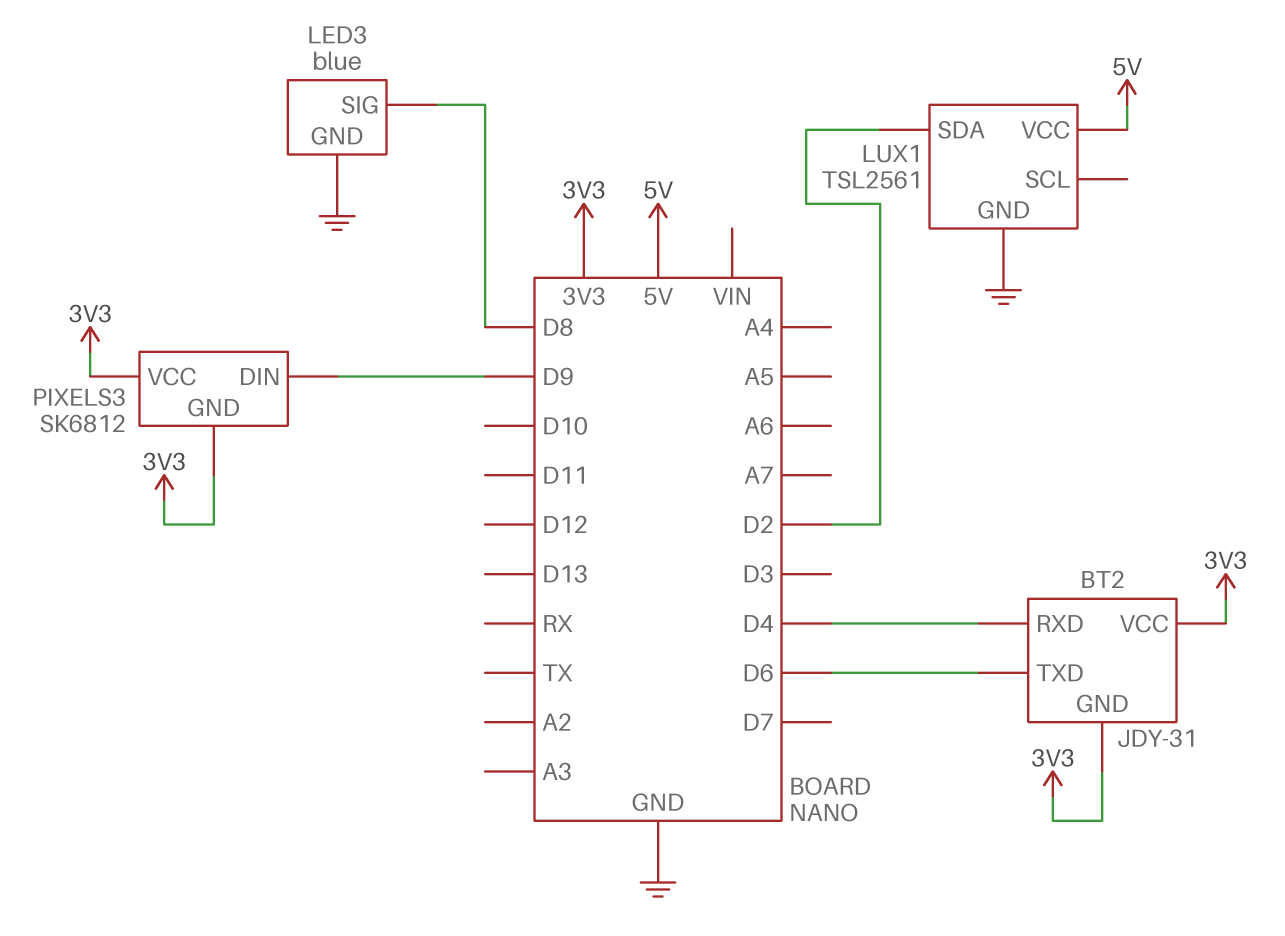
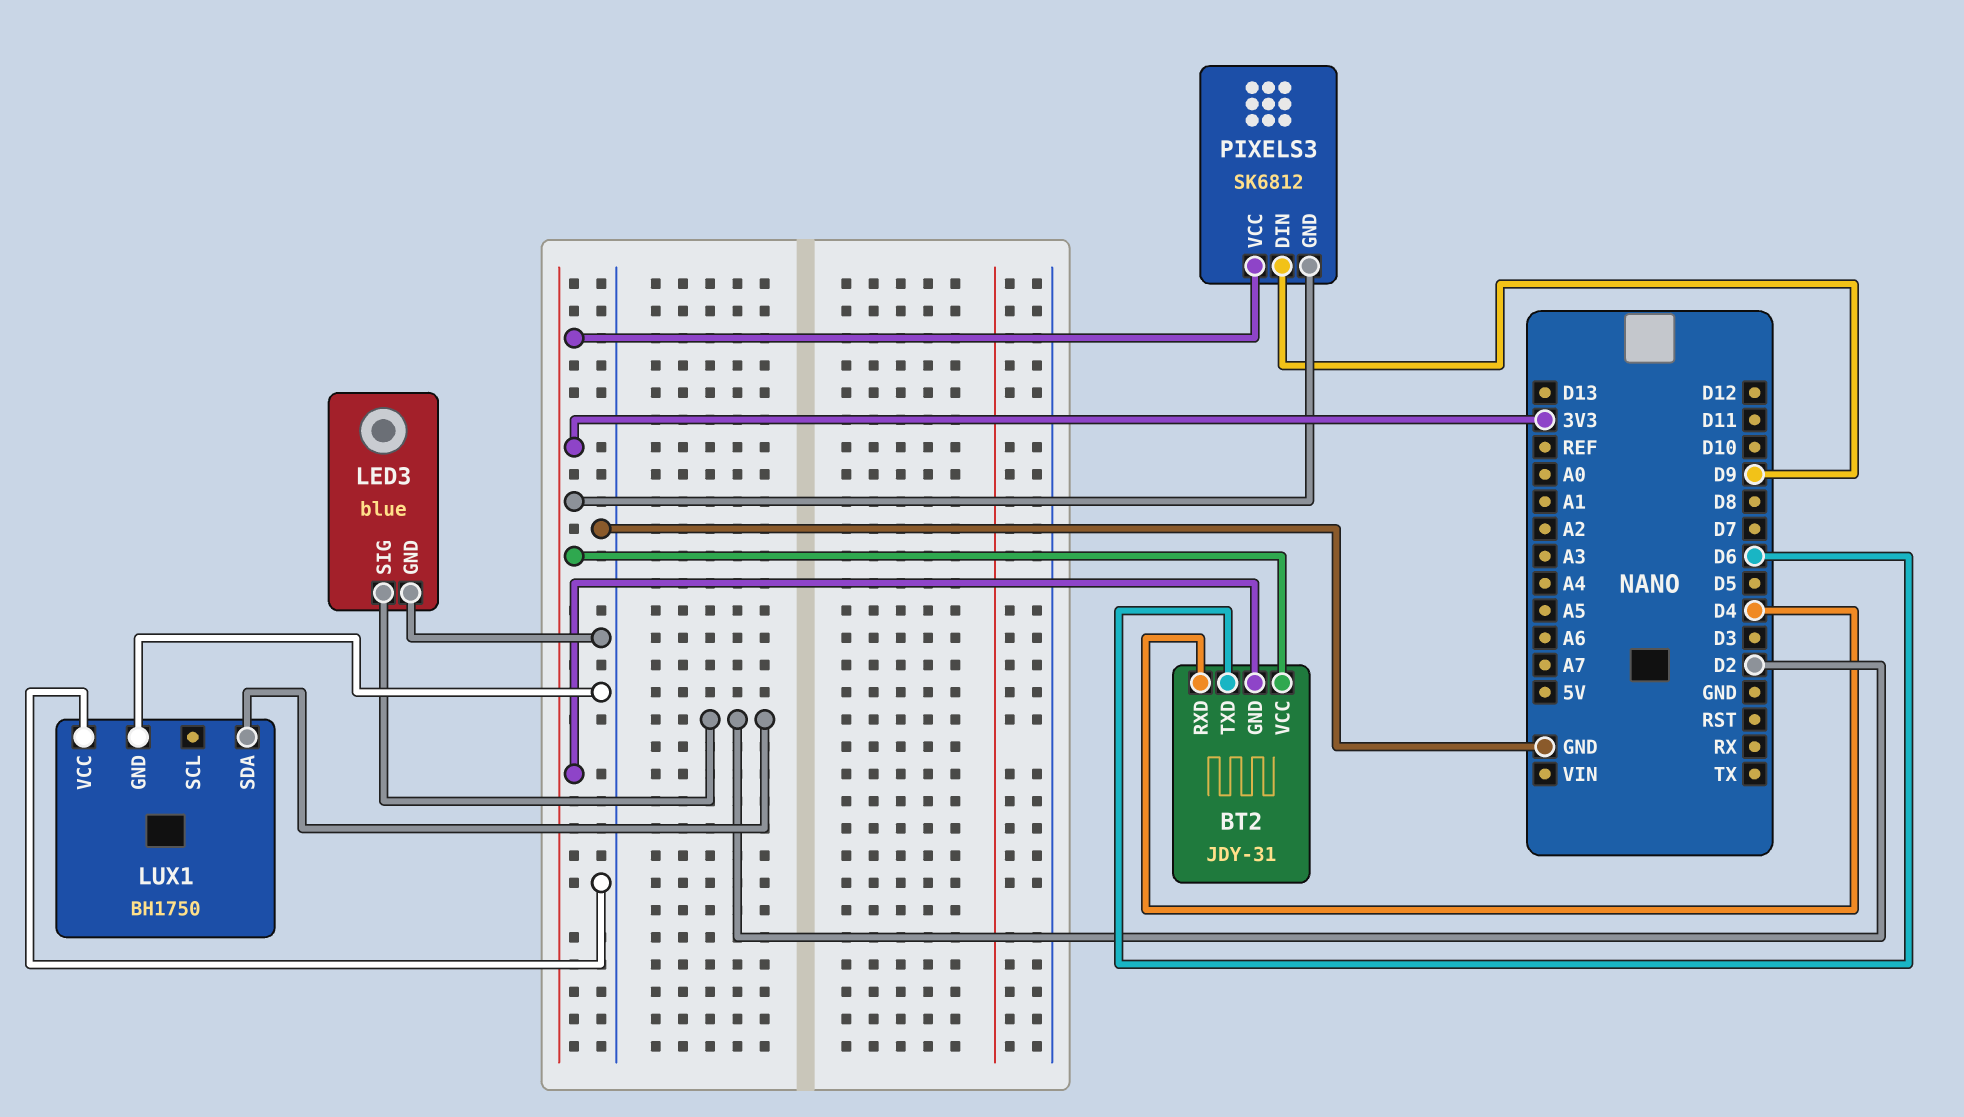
LED3 pin SIG: D8 -> D2
LUX1: TSL2561 -> BH1750
LUX1 pin VCC: 5V -> GND

